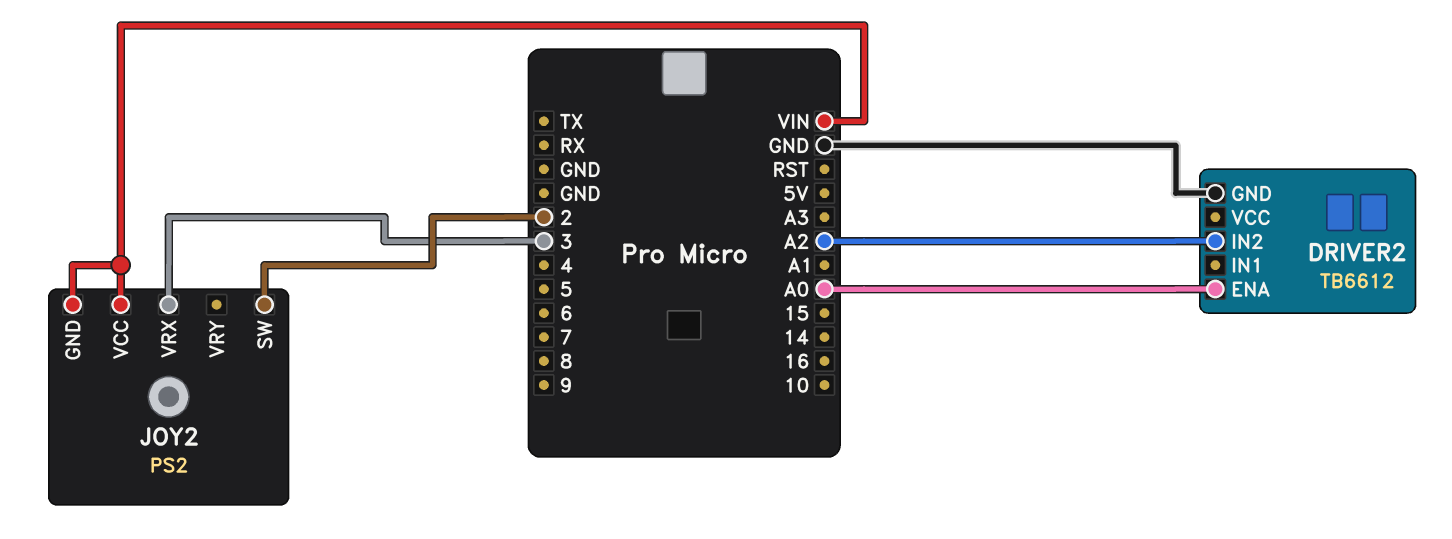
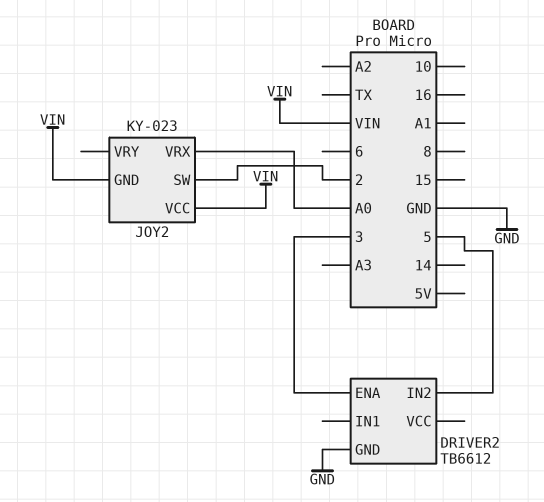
DRIVER2 pin ENA: A0 -> 3
DRIVER2 pin IN2: A2 -> 5
JOY2: PS2 -> KY-023
JOY2 pin VRX: 3 -> A0

